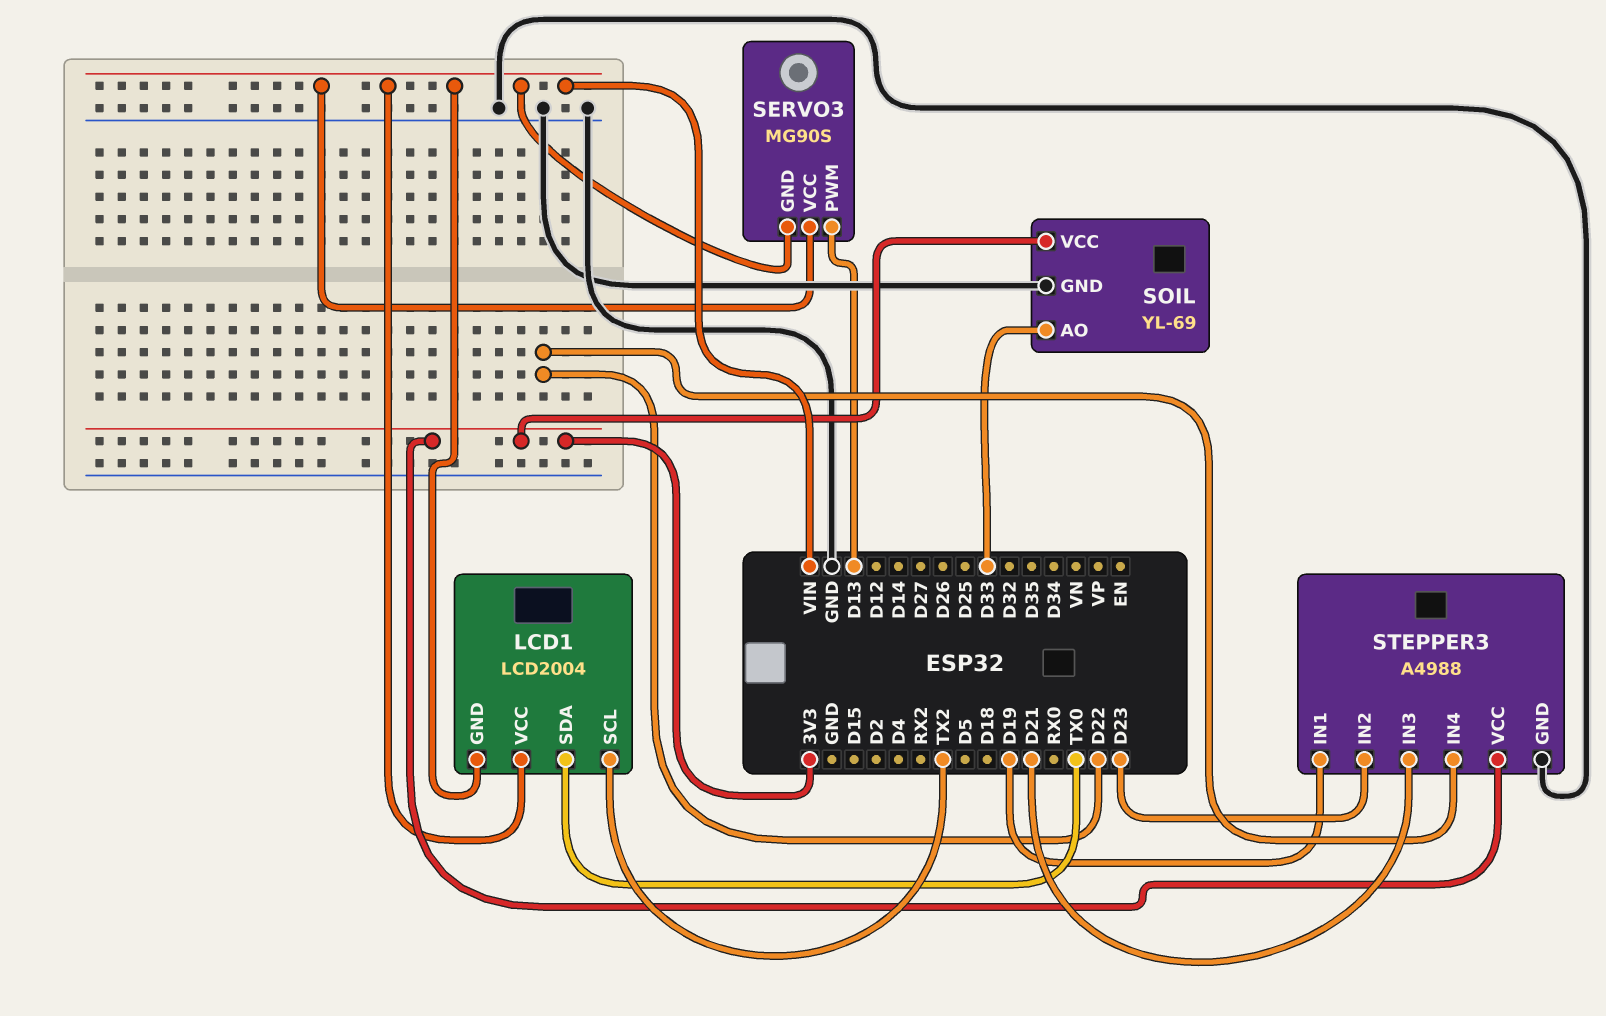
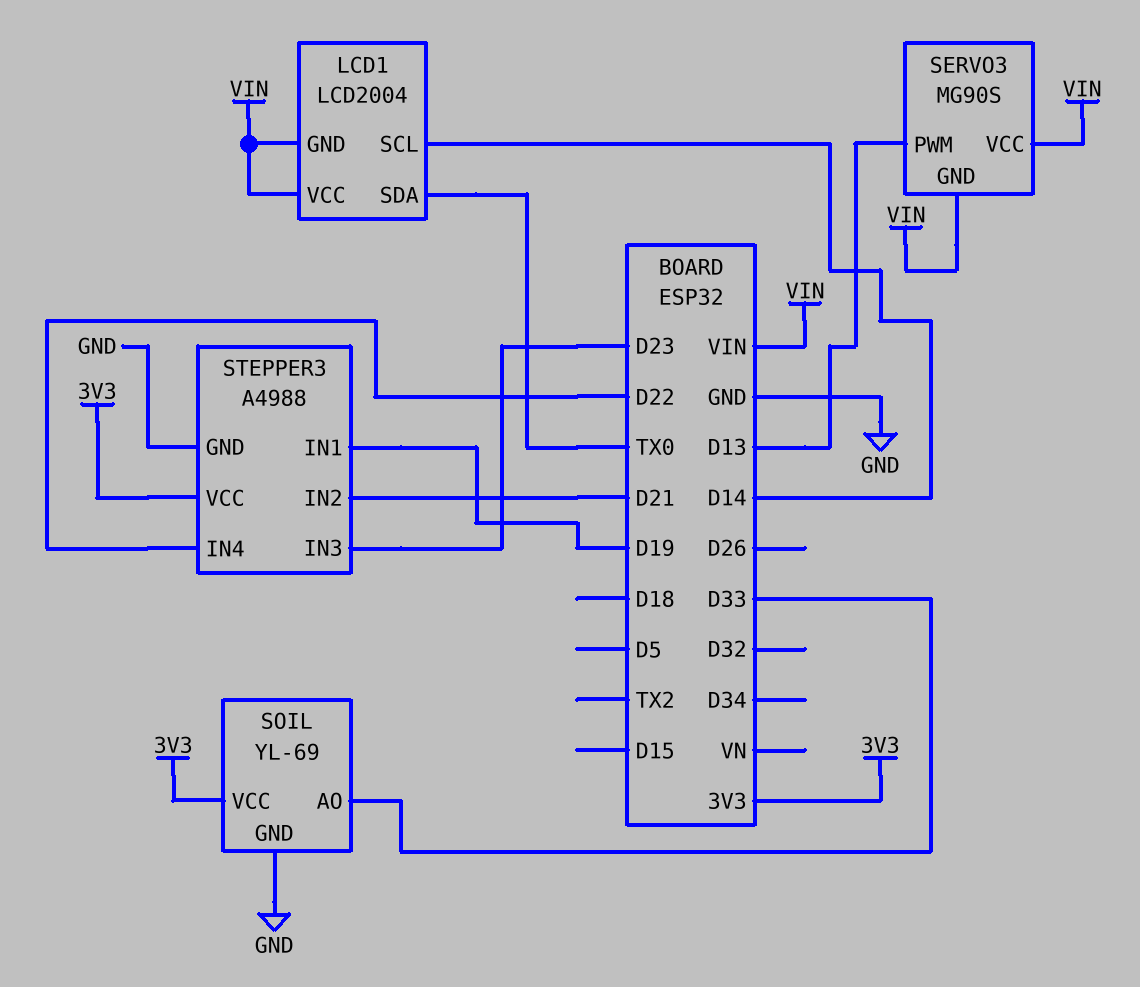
LCD1 pin SCL: TX2 -> D14
STEPPER3 pin IN2: D23 -> D21
STEPPER3 pin IN3: D21 -> D23

